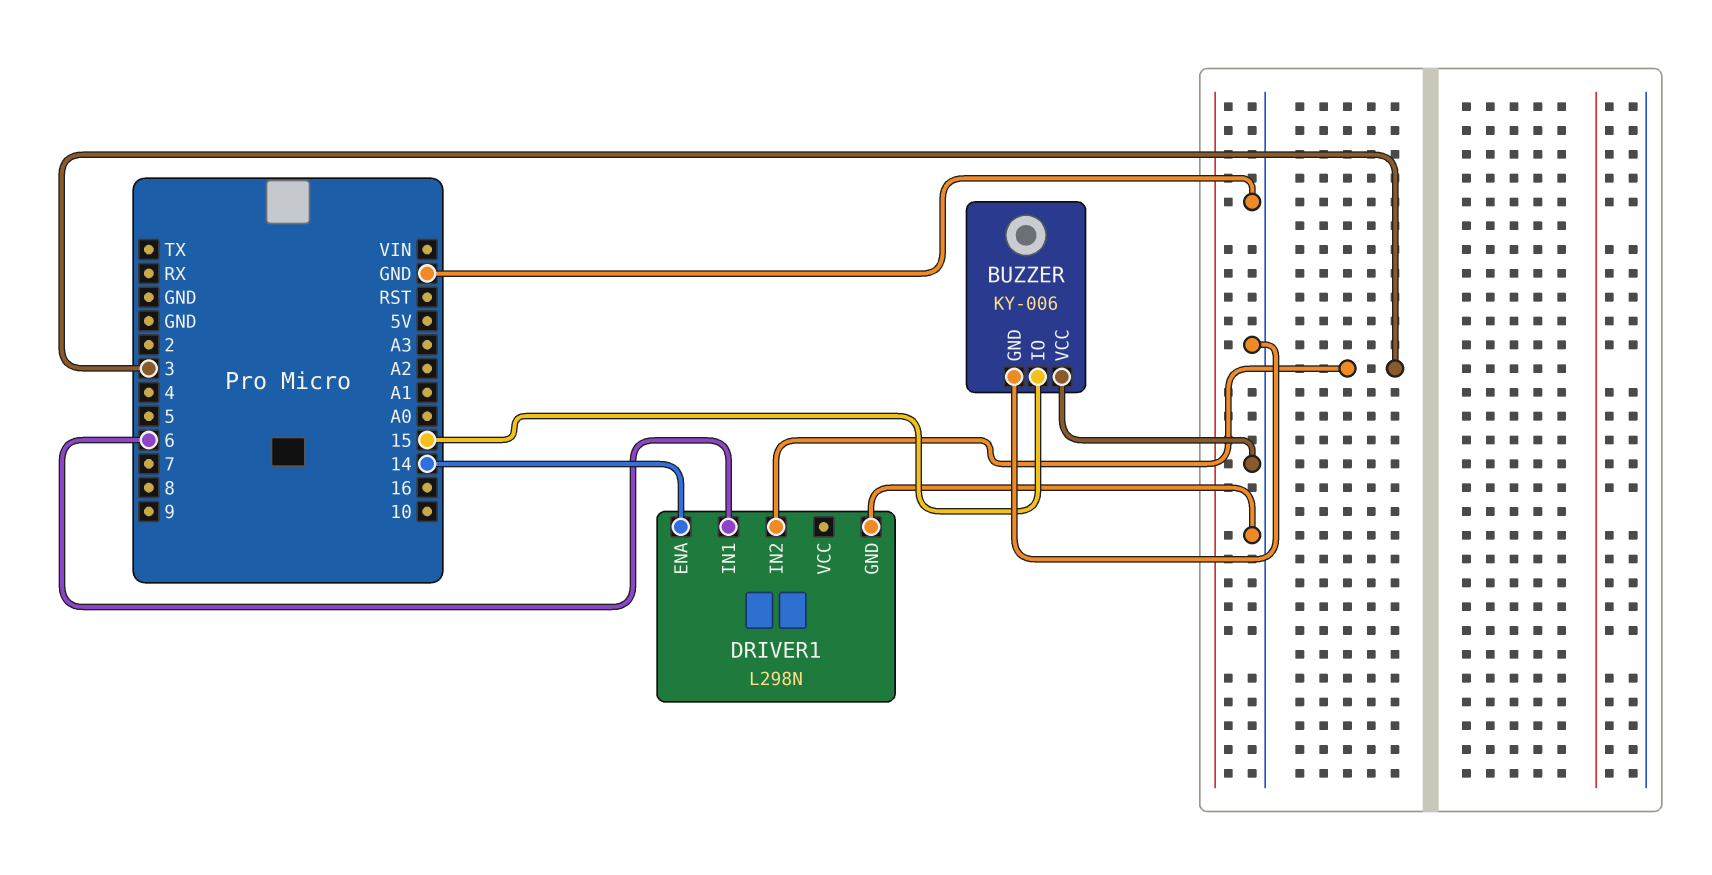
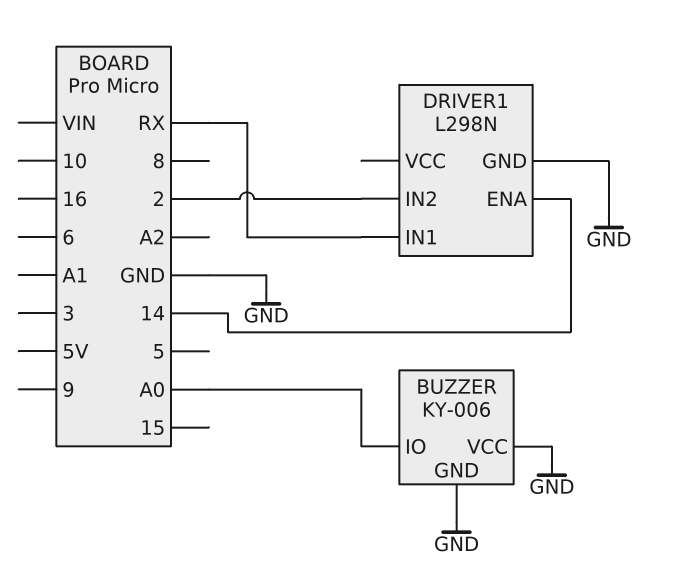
BUZZER pin IO: 15 -> A0
DRIVER1 pin IN1: 6 -> RX
DRIVER1 pin IN2: 3 -> 2

